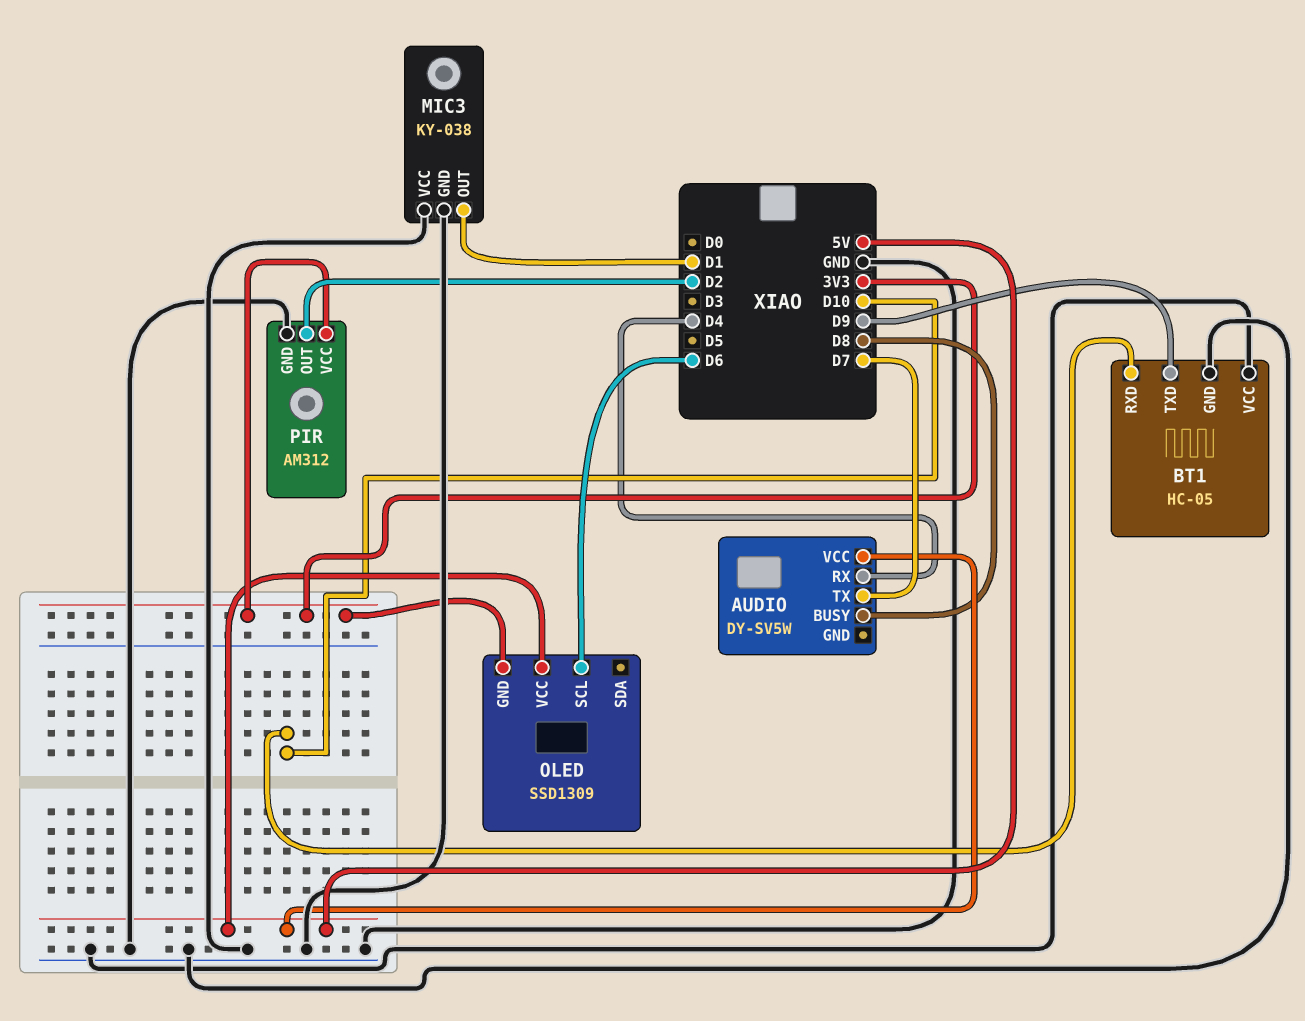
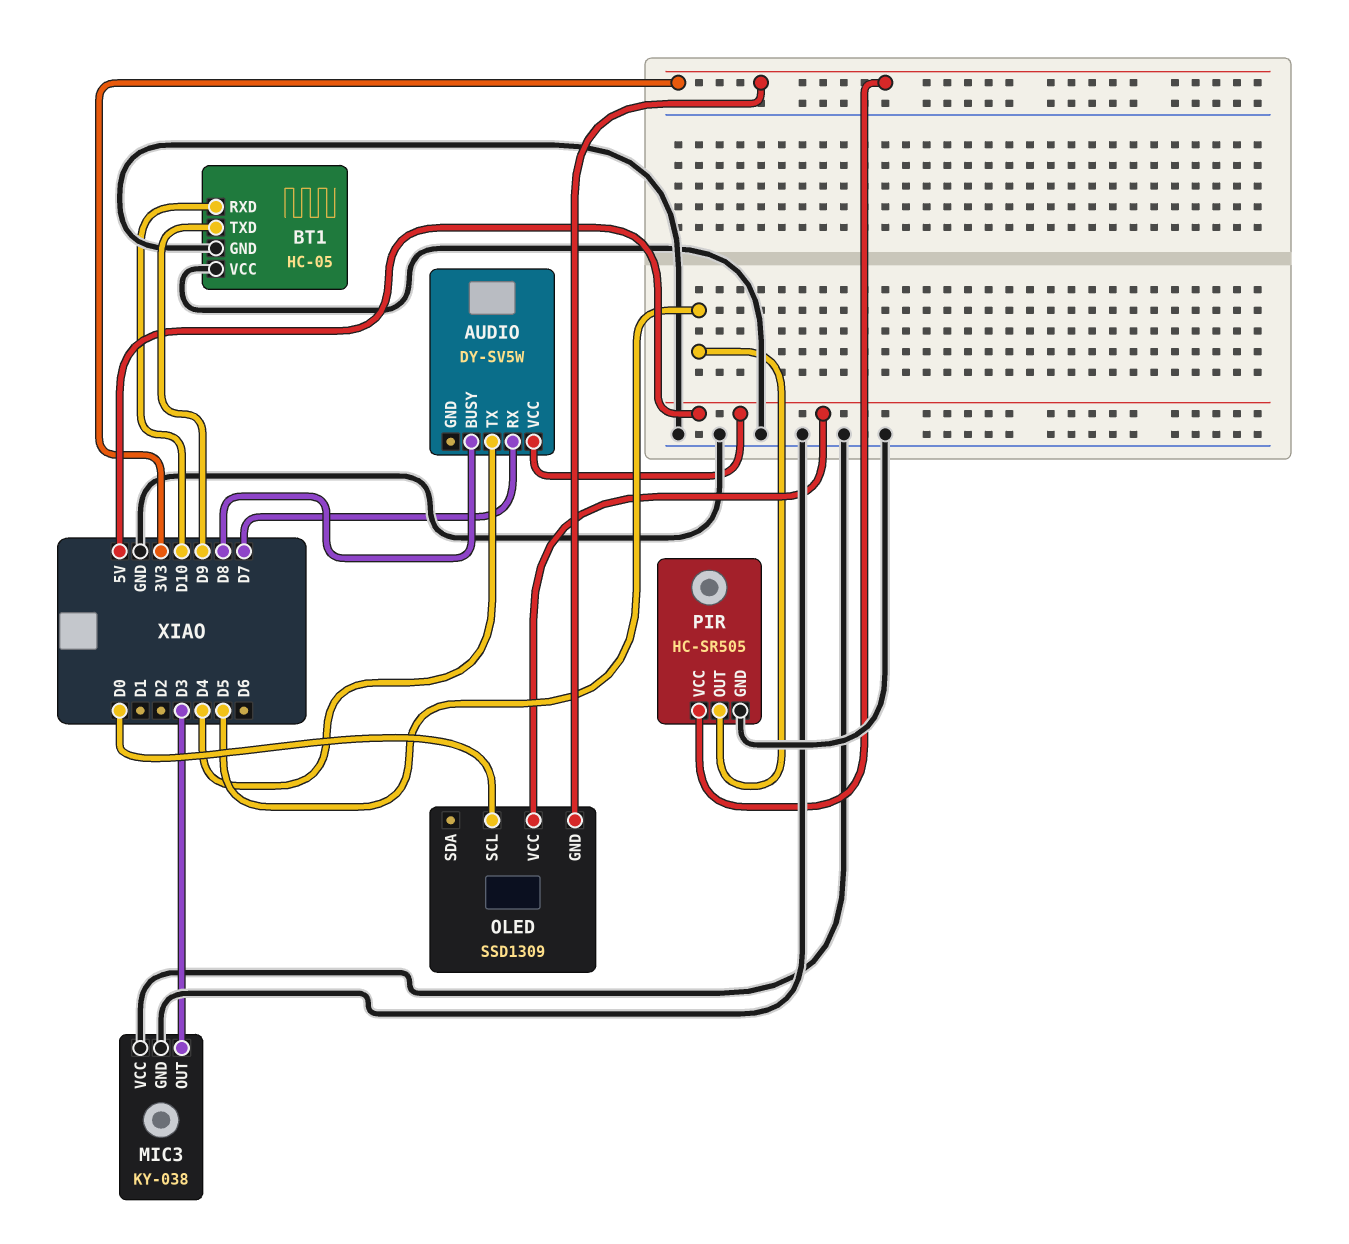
AUDIO pin RX: D4 -> D7
AUDIO pin TX: D7 -> D4
MIC3 pin OUT: D1 -> D3
OLED pin SCL: D6 -> D0
PIR: AM312 -> HC-SR505
PIR pin OUT: D2 -> D5

